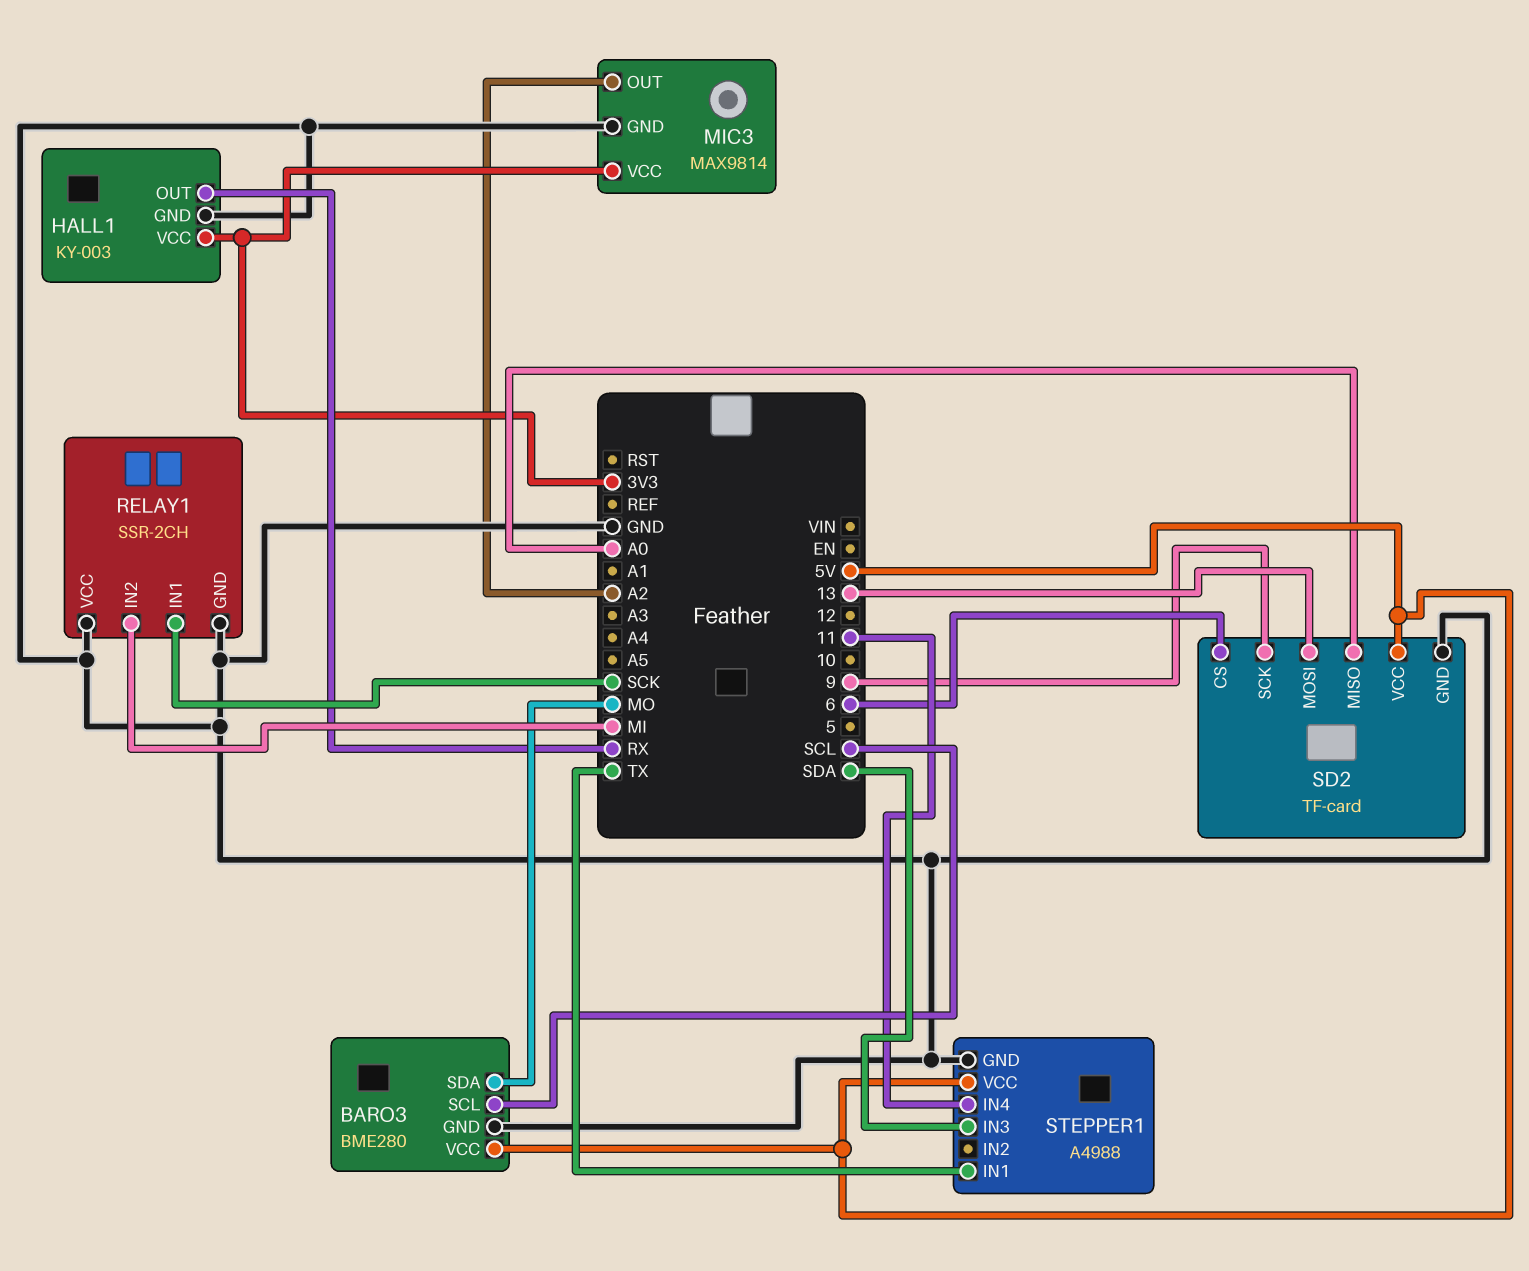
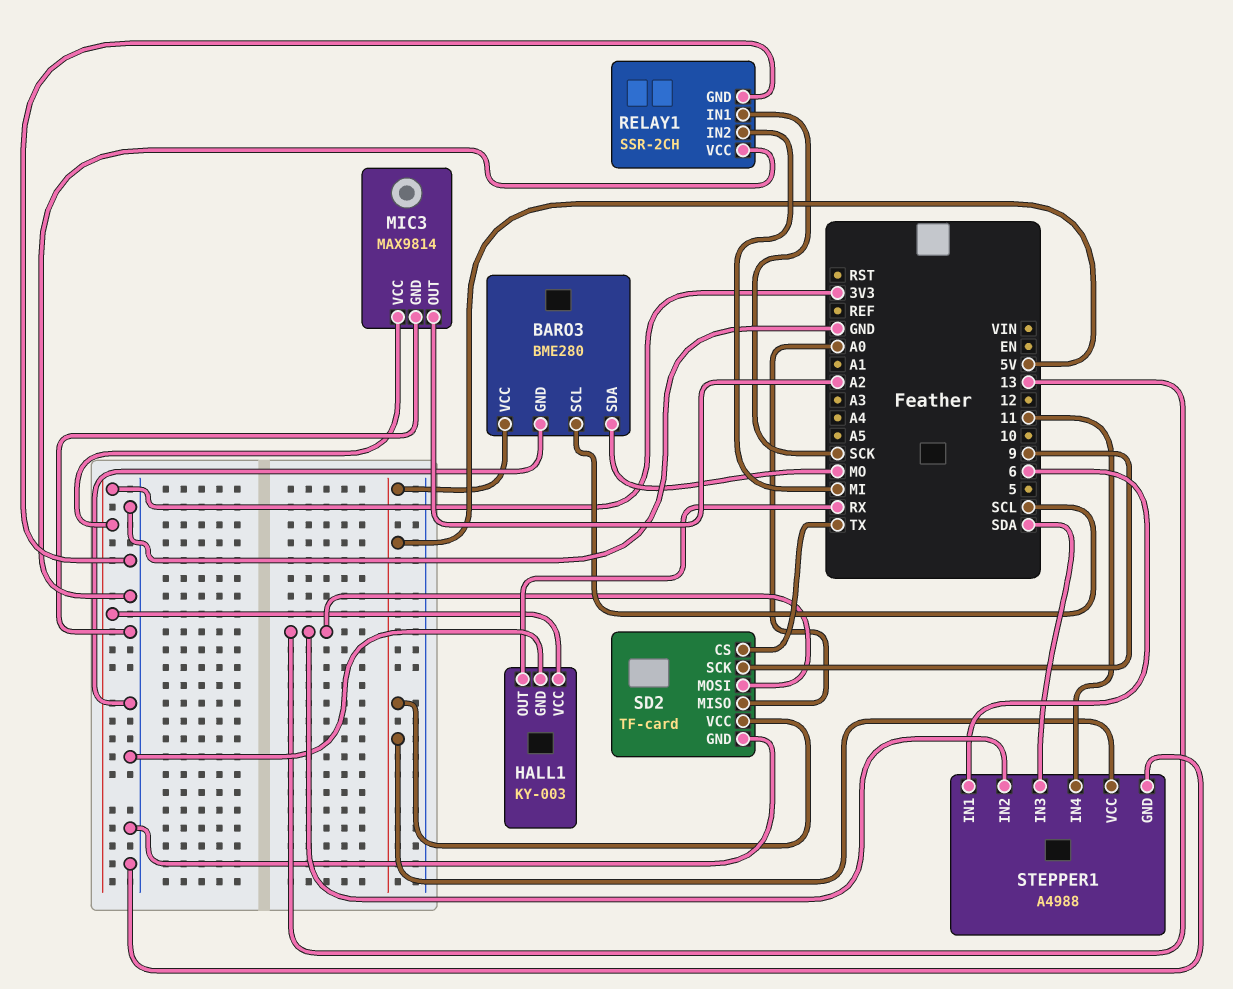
SD2 pin CS: 6 -> TX
STEPPER1 pin IN1: TX -> 6
STEPPER1 pin IN2: none -> 13

